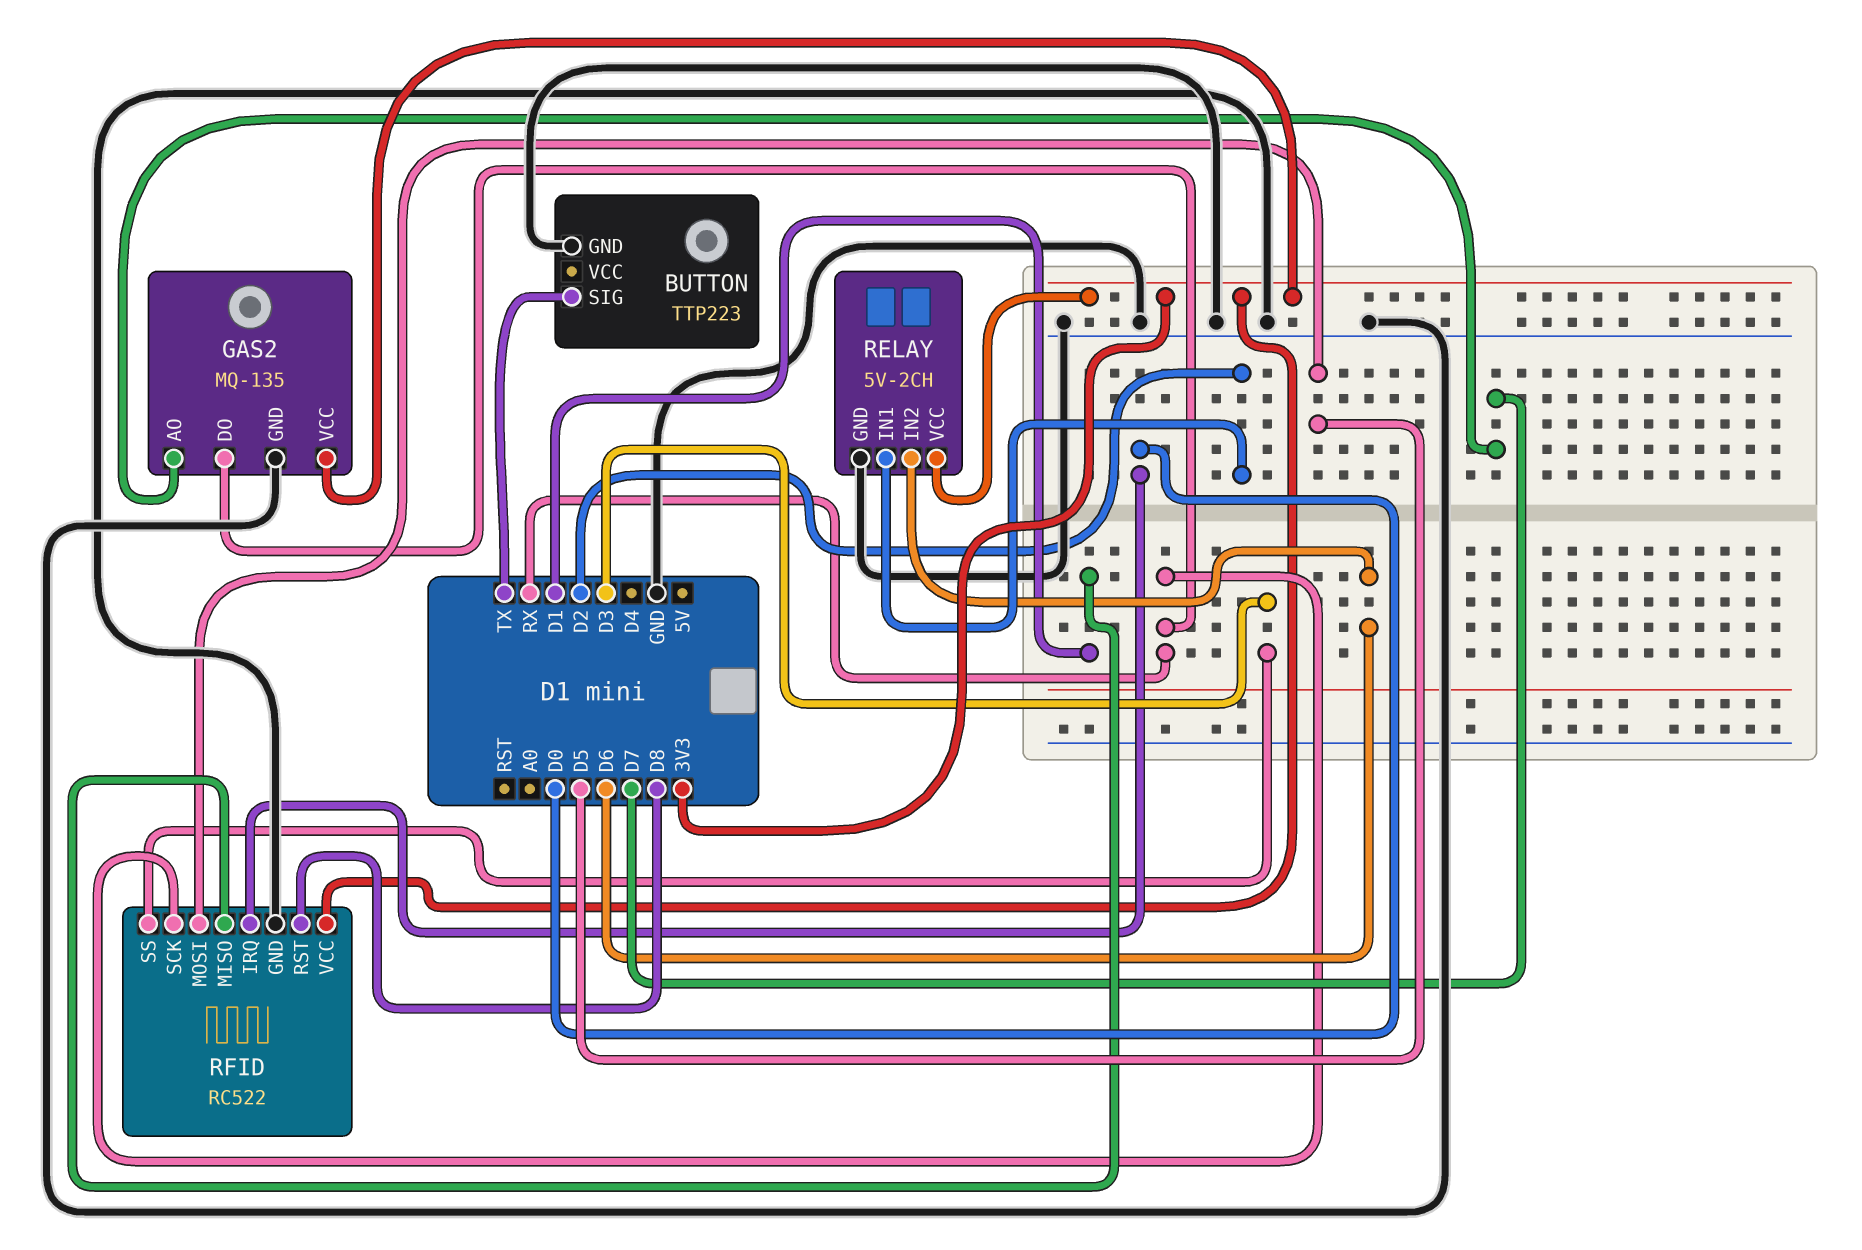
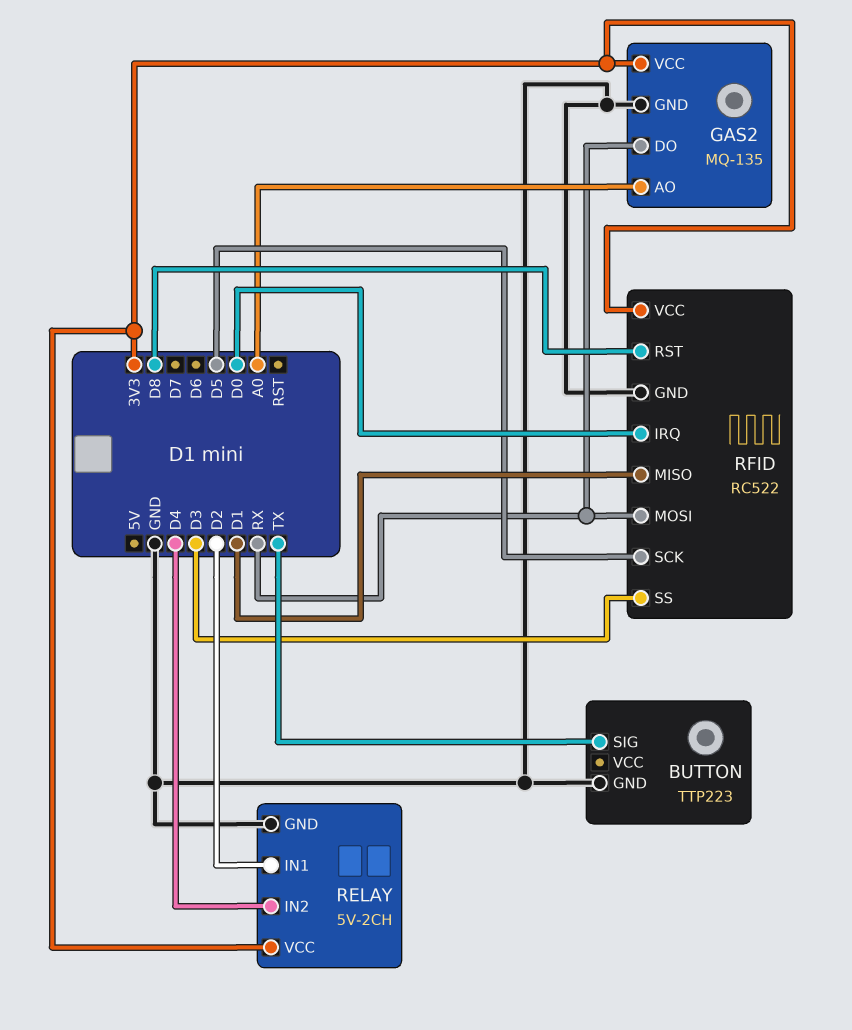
GAS2 pin AO: D7 -> A0
RELAY pin IN2: D6 -> D4
RFID pin MOSI: D5 -> RX
RFID pin SCK: RX -> D5

